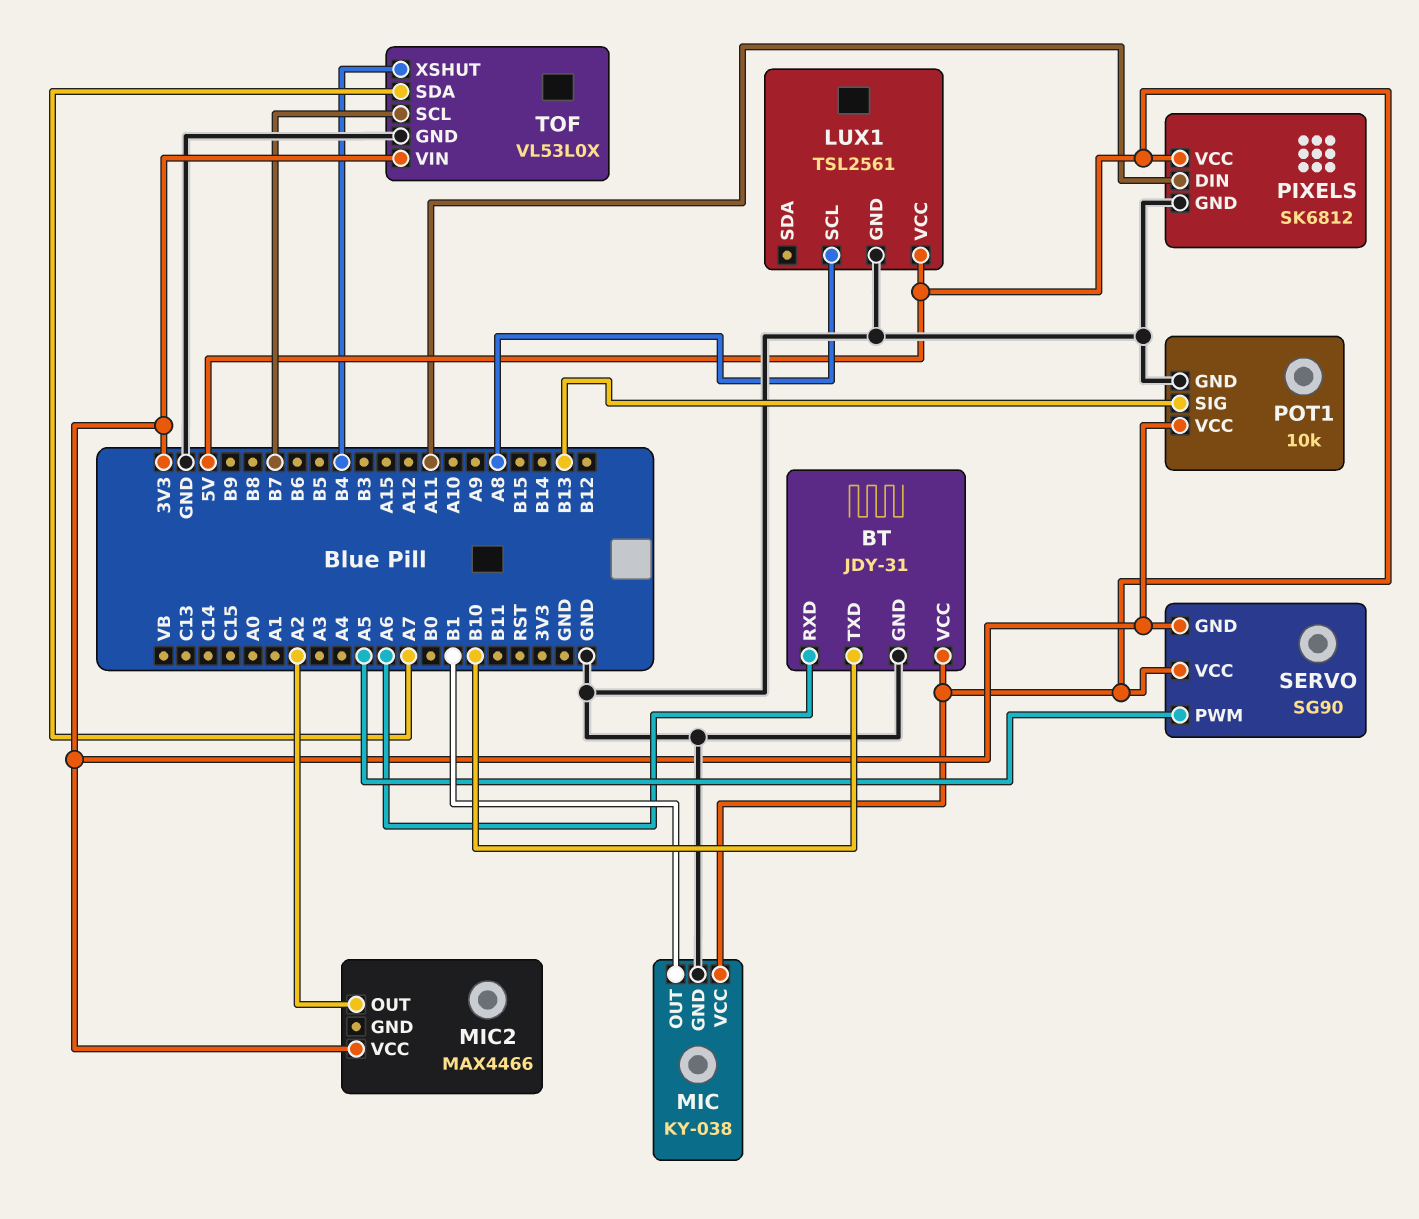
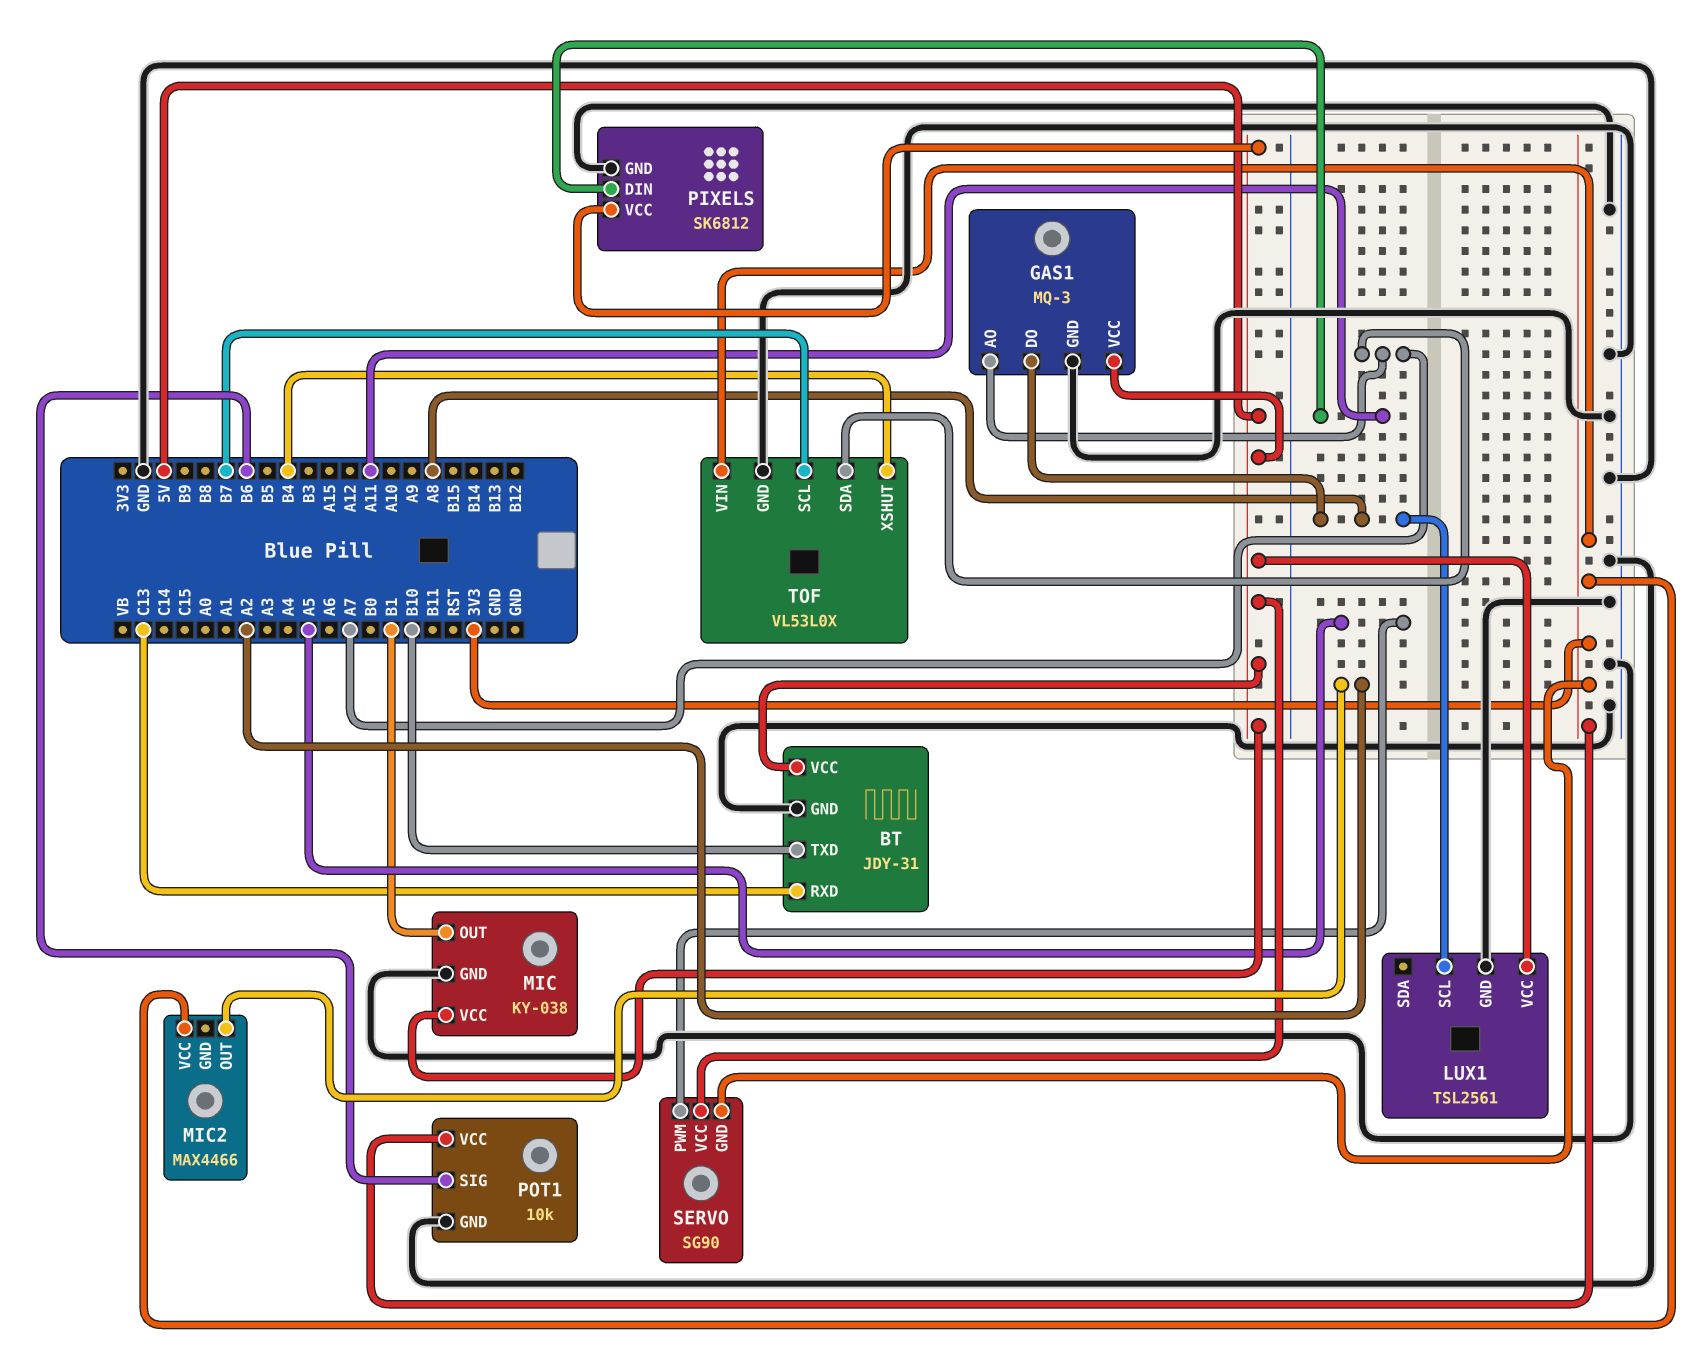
BT pin RXD: A6 -> C13
GAS1: none -> MQ-3
GAS1 pin AO: none -> A7
GAS1 pin DO: none -> A8
GAS1 pin GND: none -> GND
GAS1 pin VCC: none -> 5V
POT1 pin SIG: B13 -> B6

